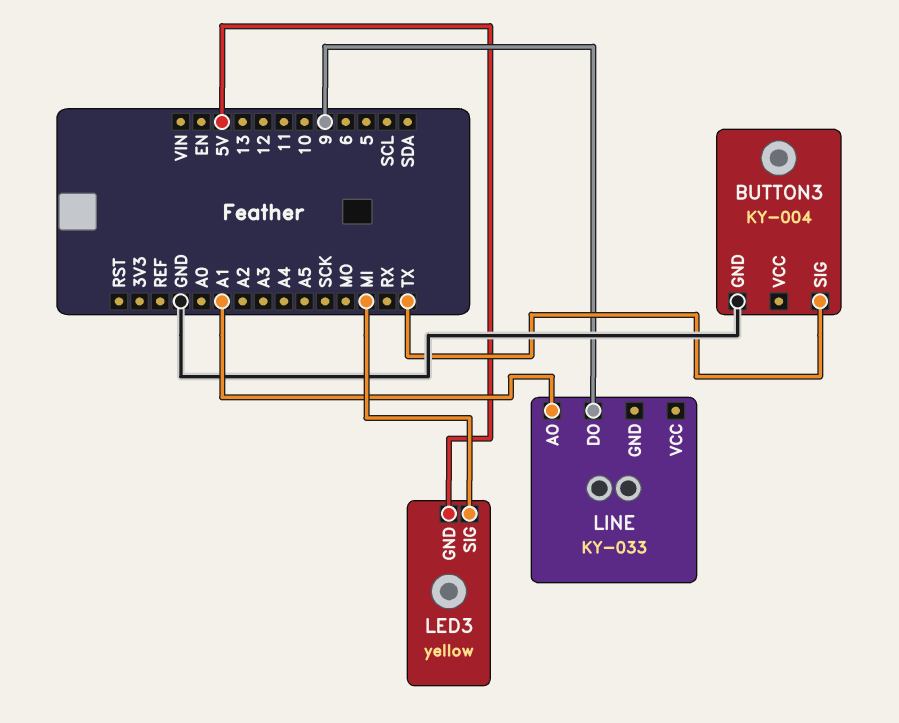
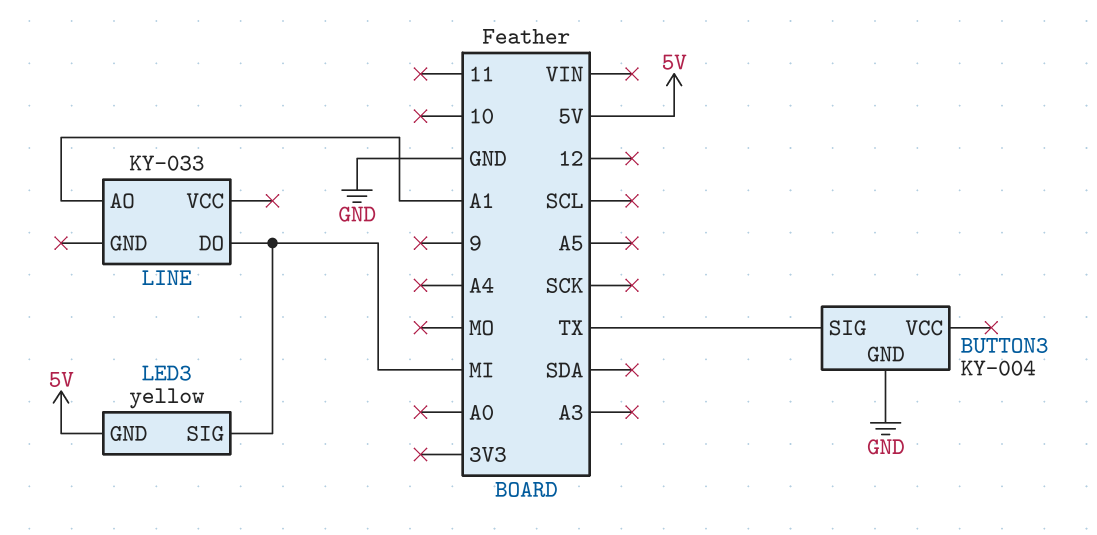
LINE pin DO: 9 -> MI

